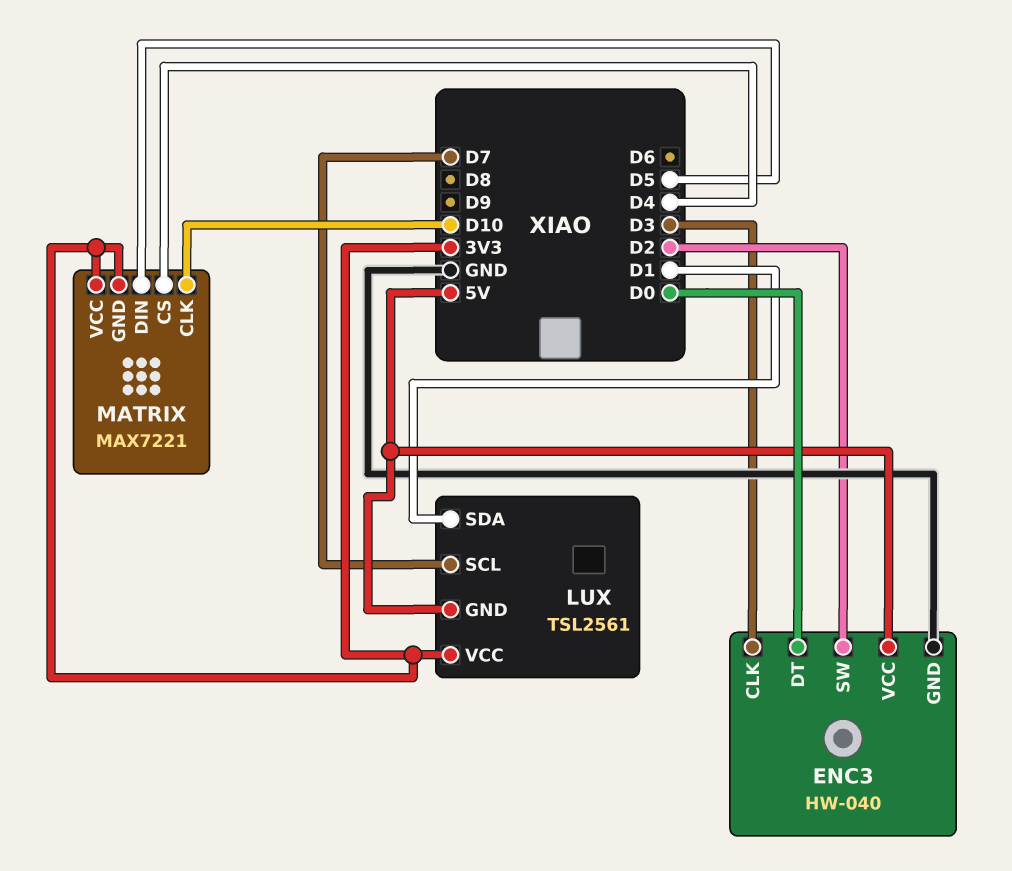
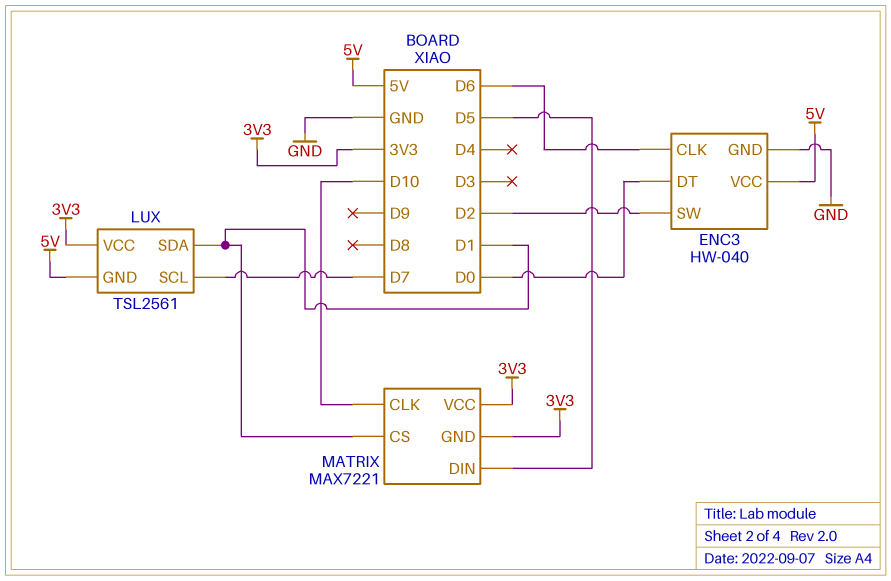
ENC3 pin CLK: D3 -> D6
MATRIX pin CS: D4 -> D1

